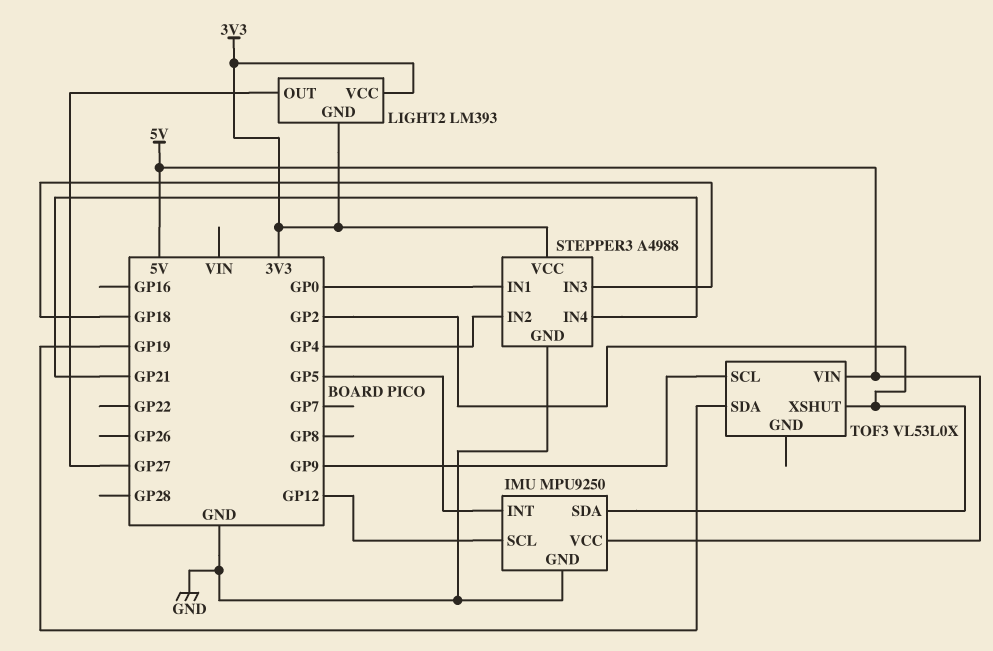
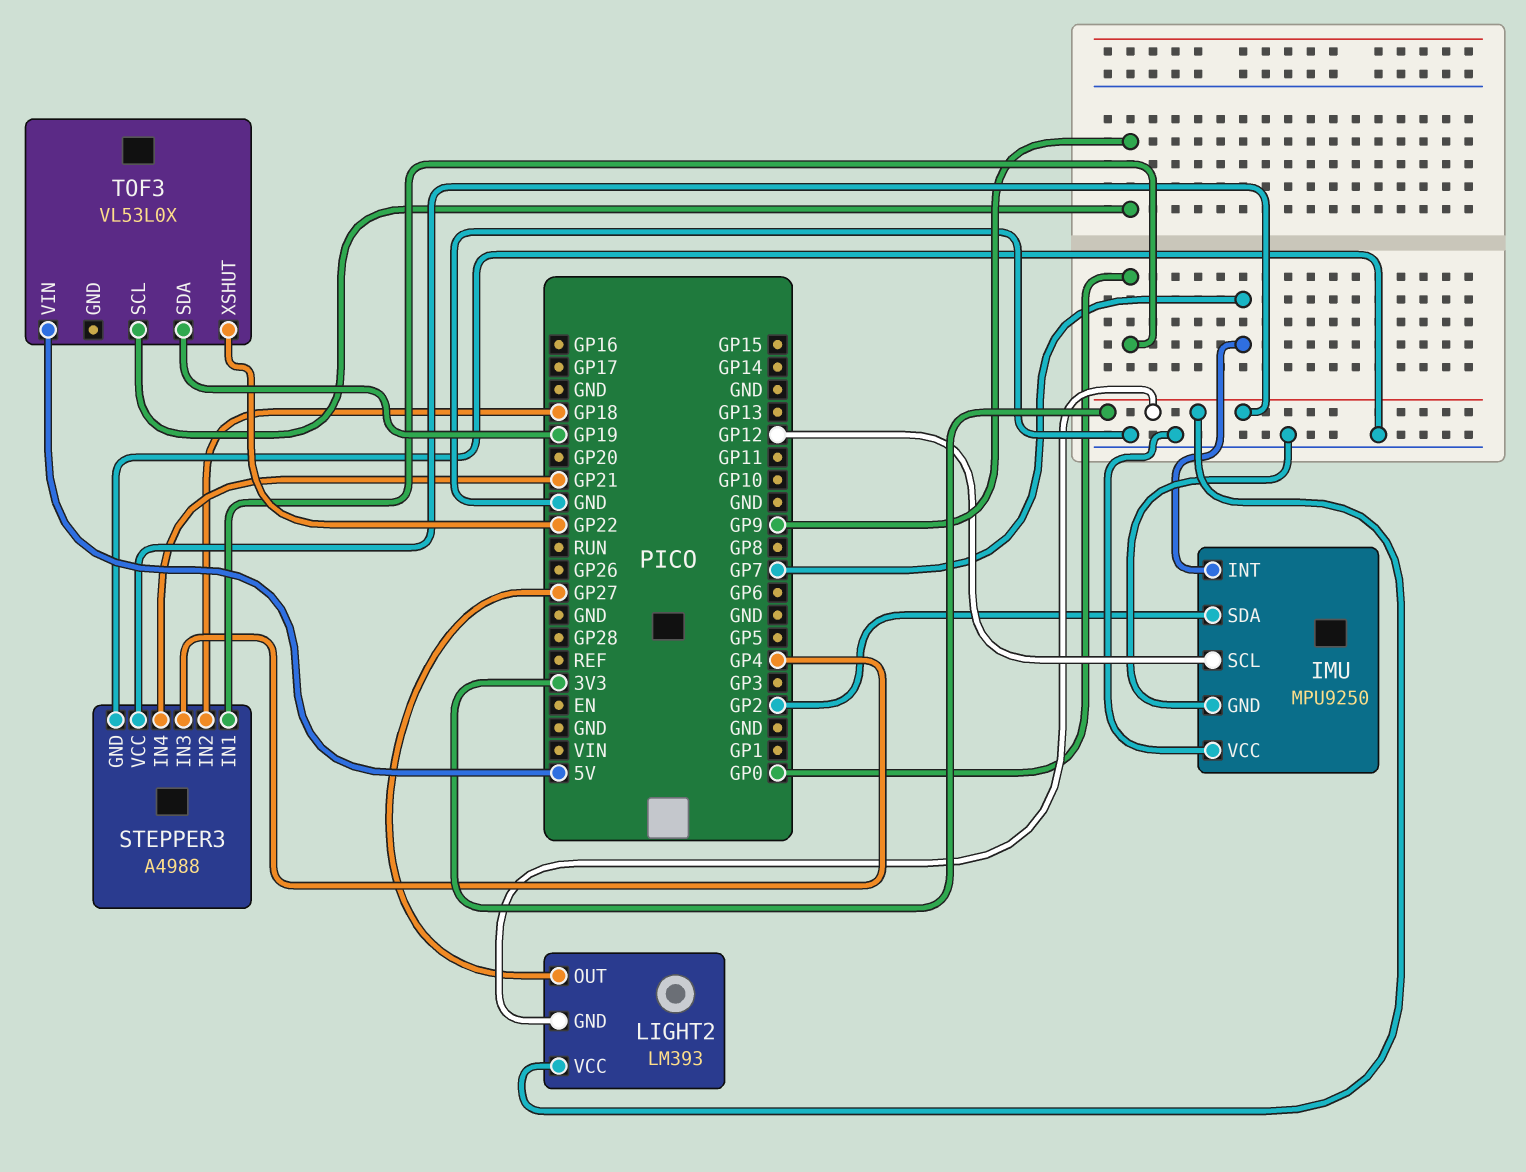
IMU pin INT: GP5 -> GP7
IMU pin VCC: 5V -> GND
STEPPER3 pin IN2: GP4 -> GP18
STEPPER3 pin IN3: GP18 -> GP4
TOF3 pin XSHUT: GP2 -> GP22

